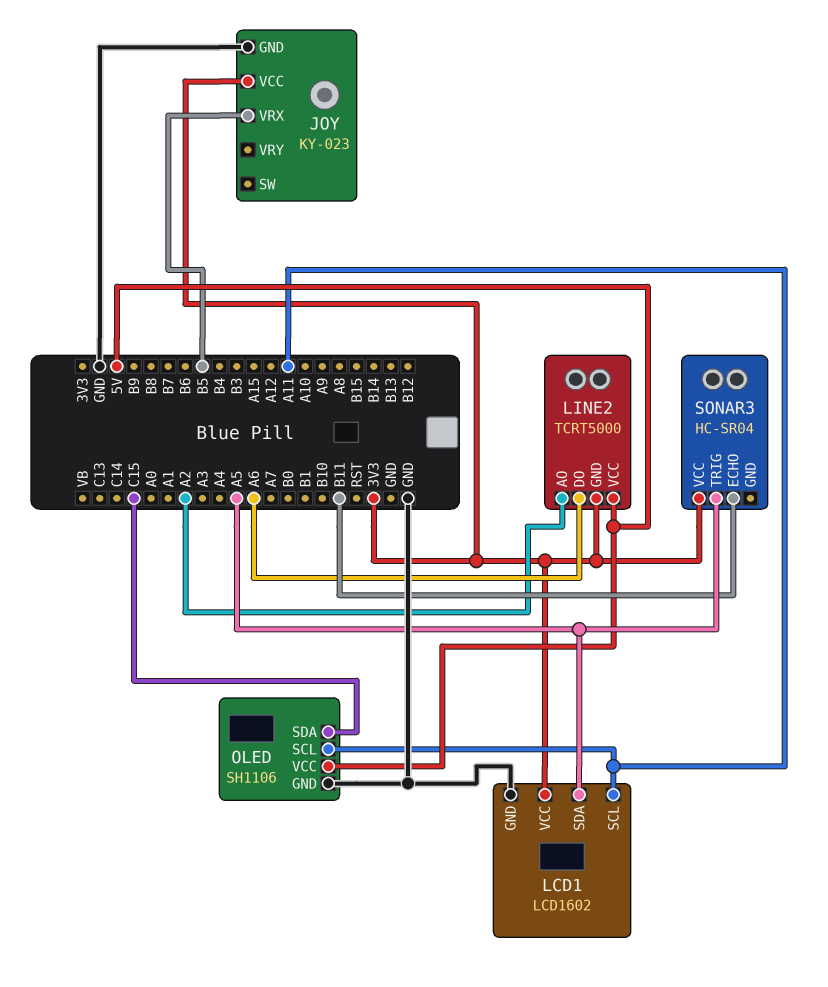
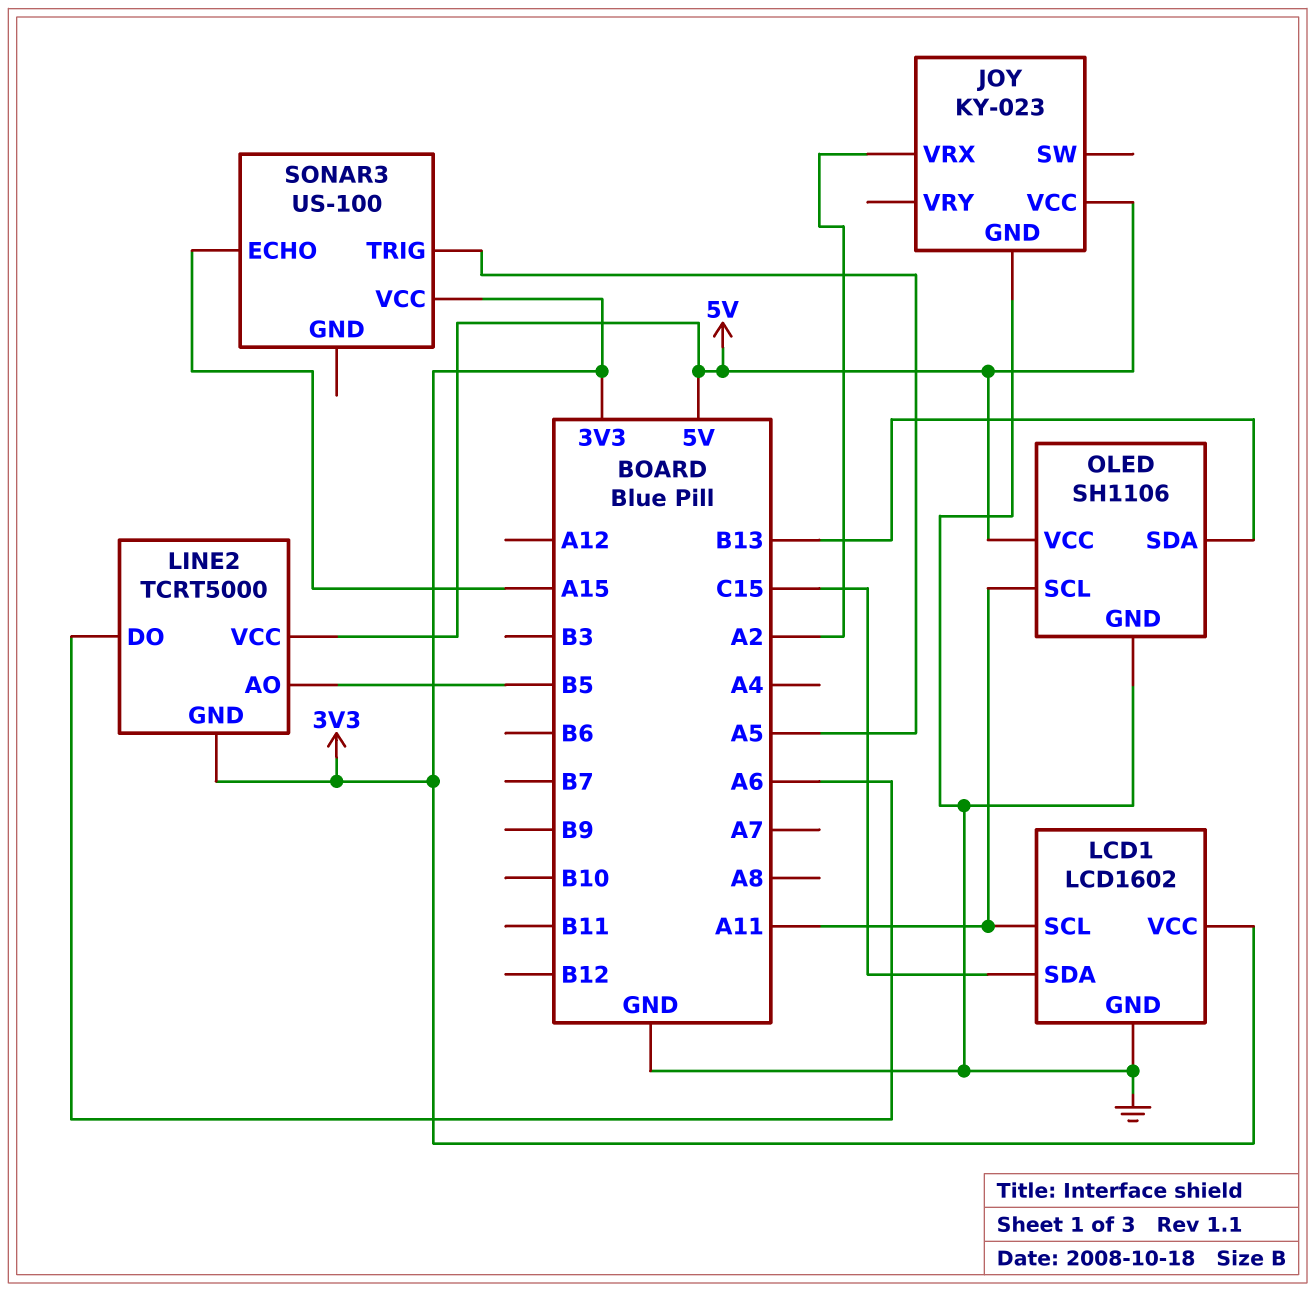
JOY pin VCC: 3V3 -> 5V
JOY pin VRX: B5 -> A2
LCD1 pin SDA: A5 -> C15
LINE2 pin AO: A2 -> B5
OLED pin SDA: C15 -> B13
SONAR3: HC-SR04 -> US-100
SONAR3 pin ECHO: B11 -> A15

